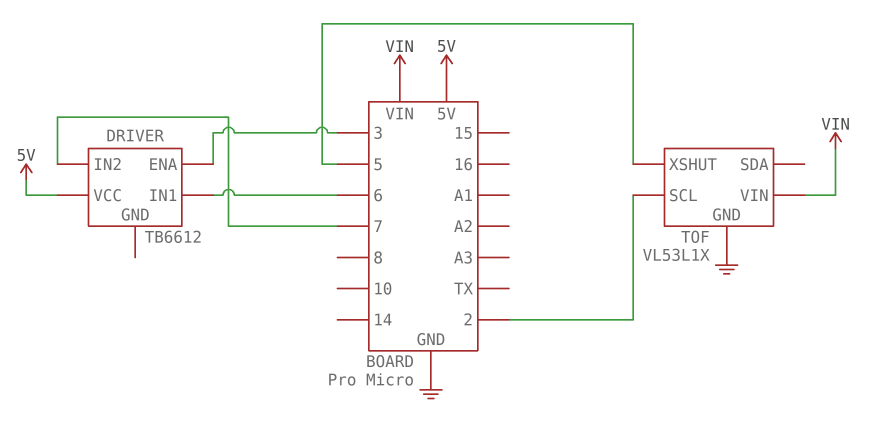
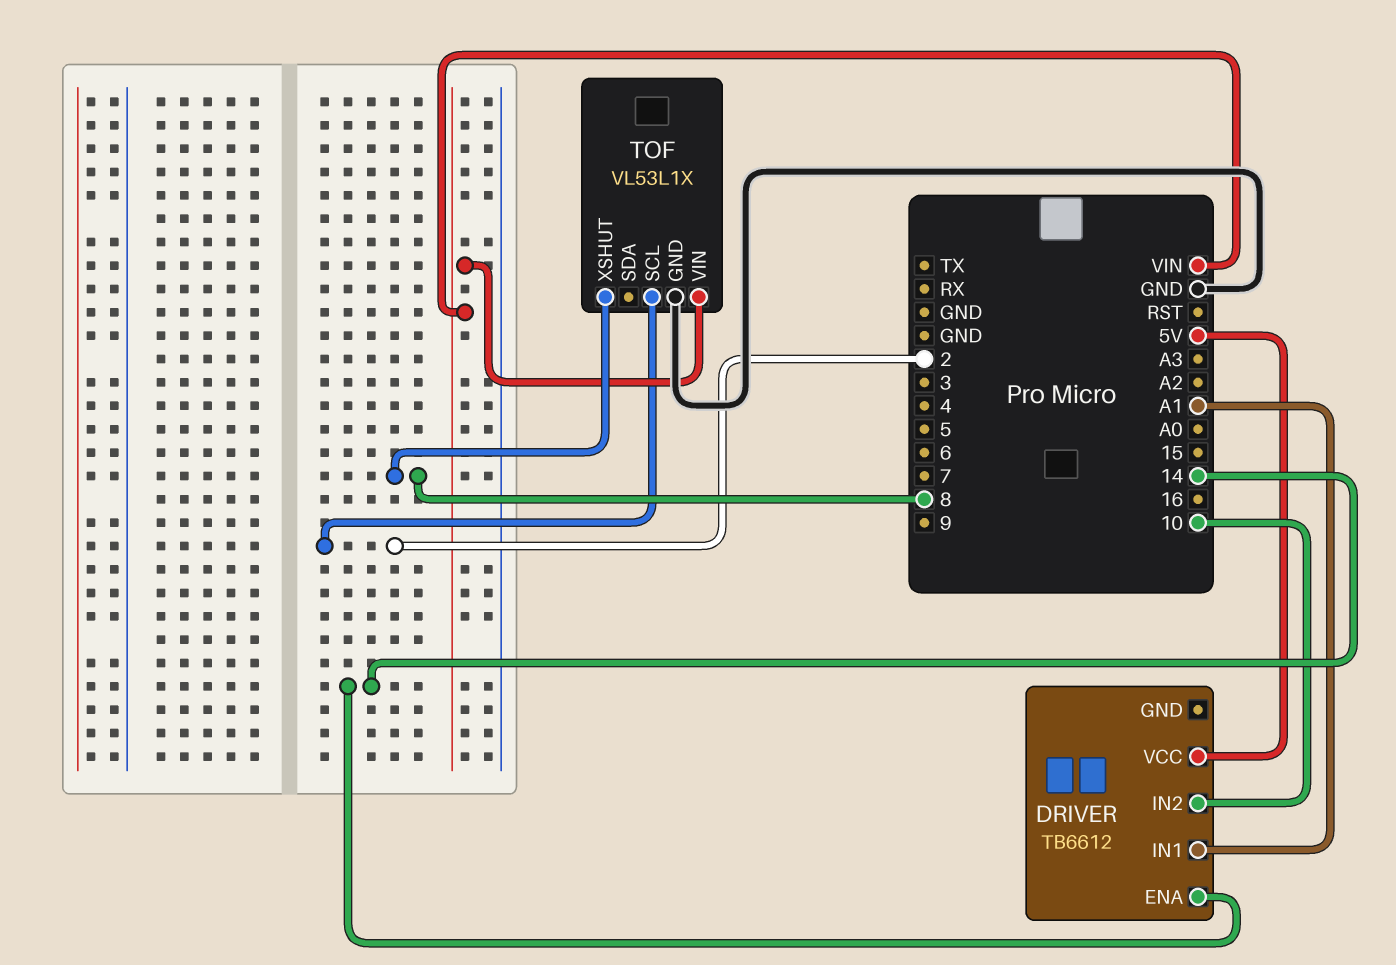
DRIVER pin ENA: 3 -> 14
DRIVER pin IN1: 6 -> A1
DRIVER pin IN2: 7 -> 10
TOF pin XSHUT: 5 -> 8

